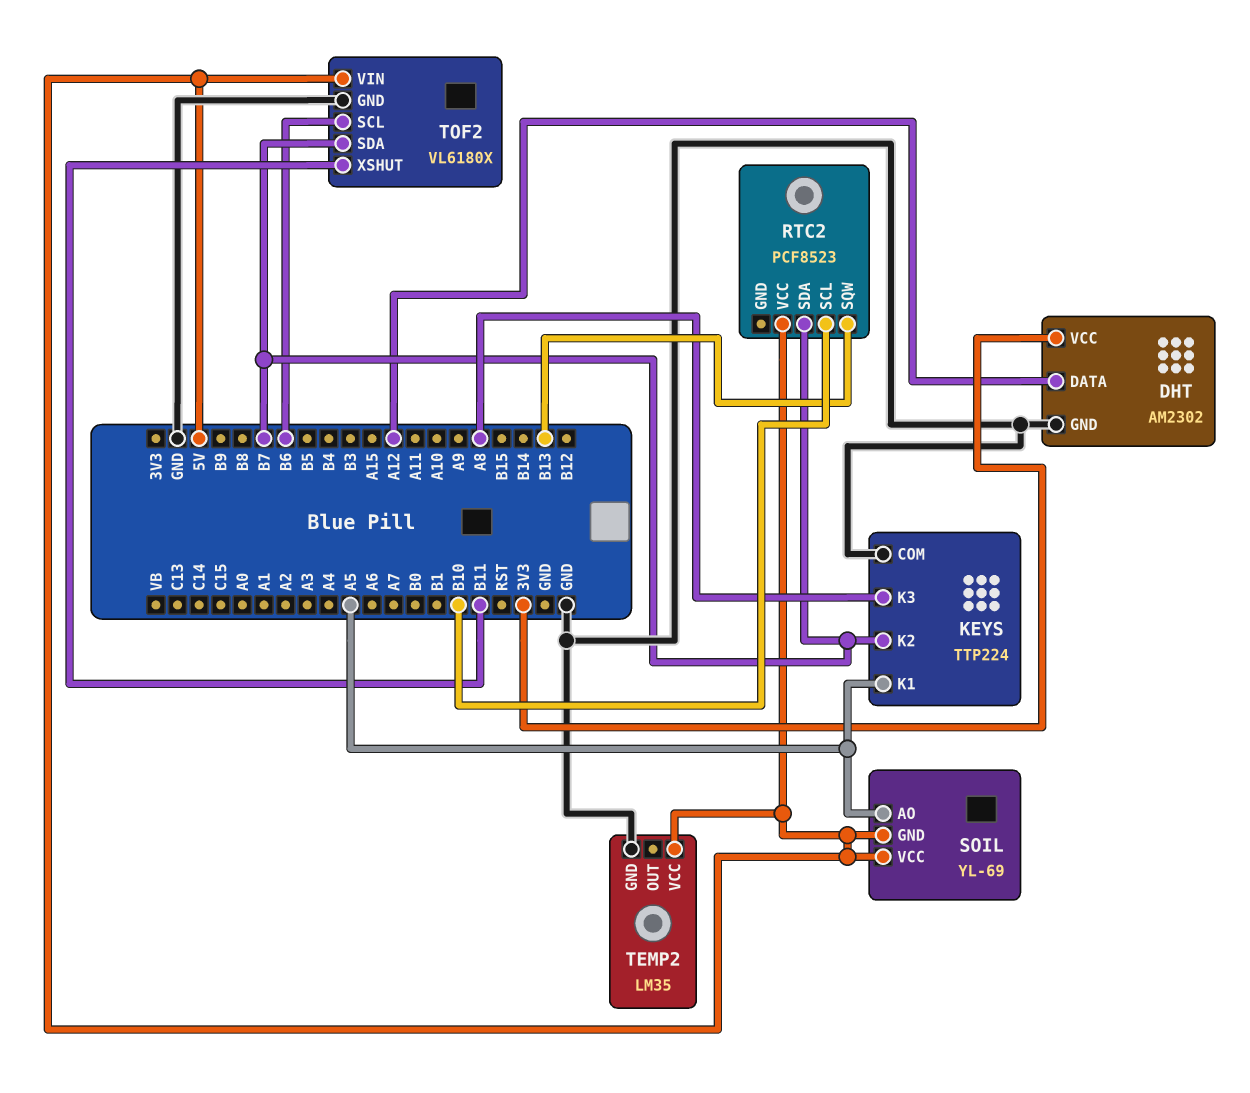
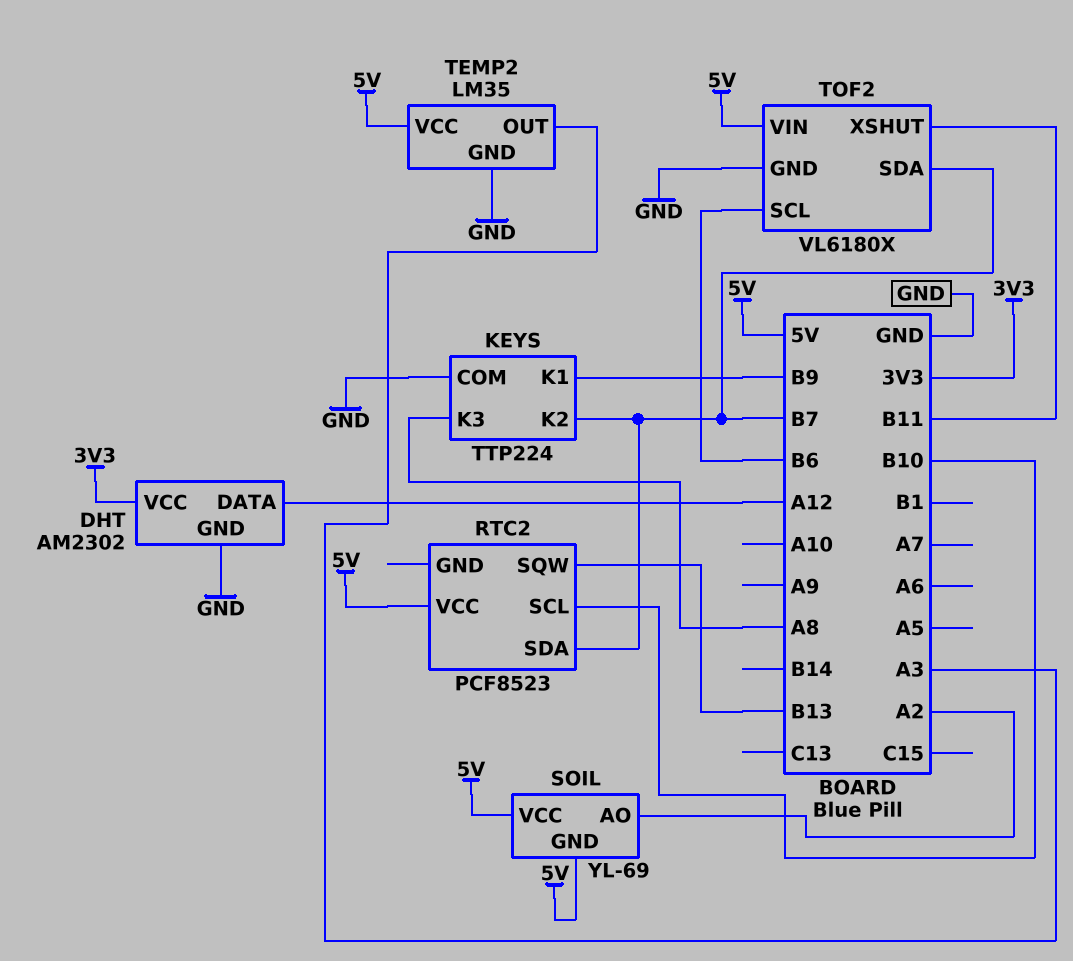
KEYS pin K1: A5 -> B9
SOIL pin AO: A5 -> A2
TEMP2 pin OUT: none -> A3

